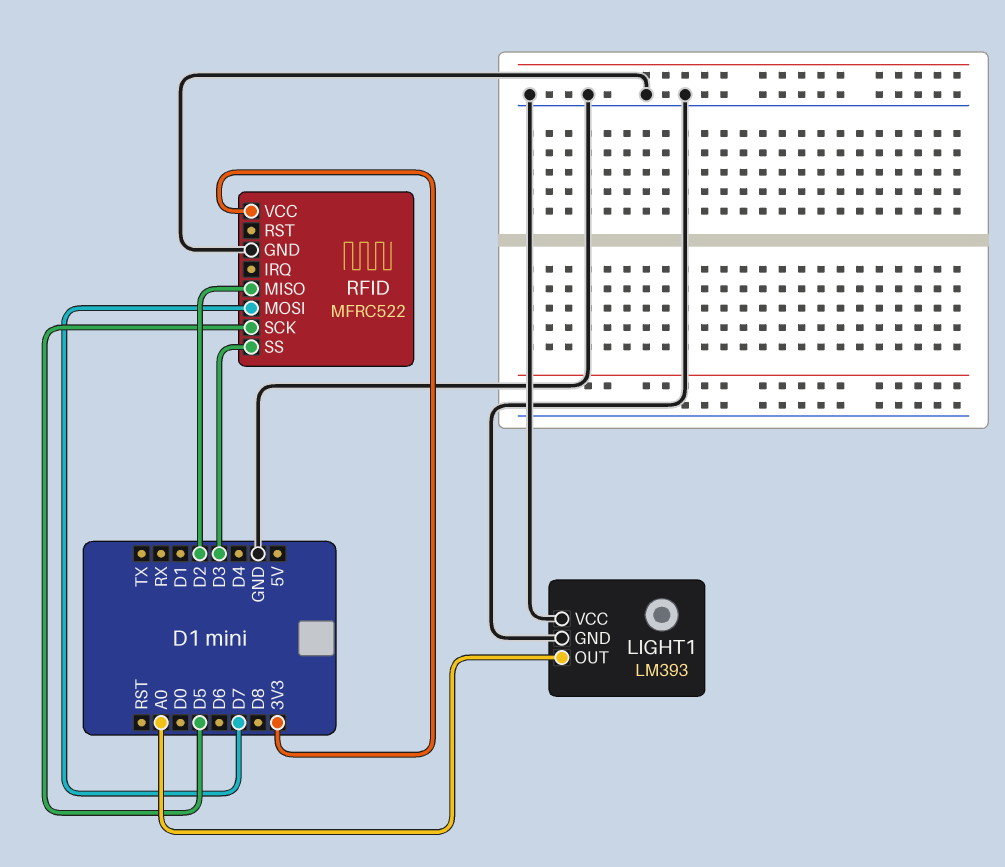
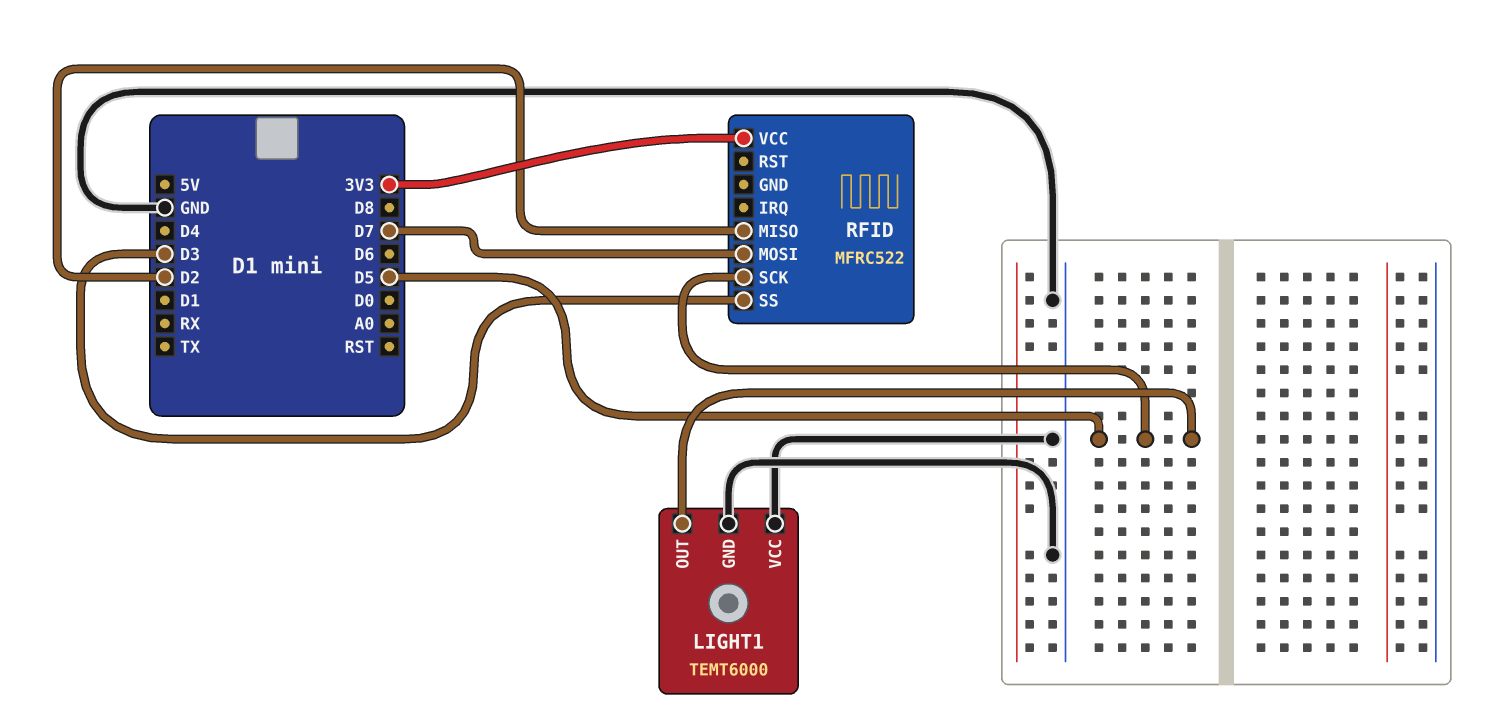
LIGHT1: LM393 -> TEMT6000
LIGHT1 pin OUT: A0 -> D5
RFID pin GND: GND -> none

